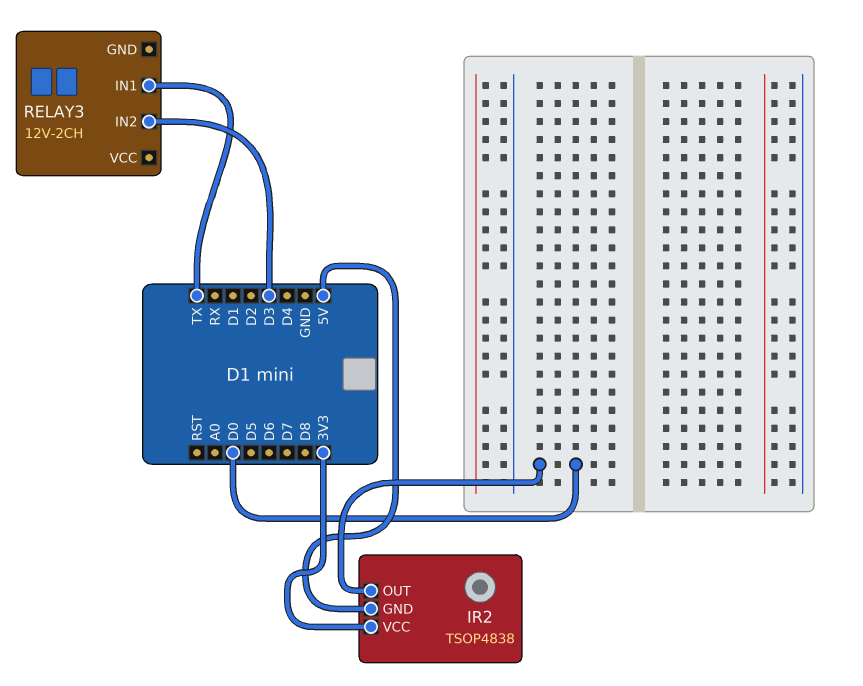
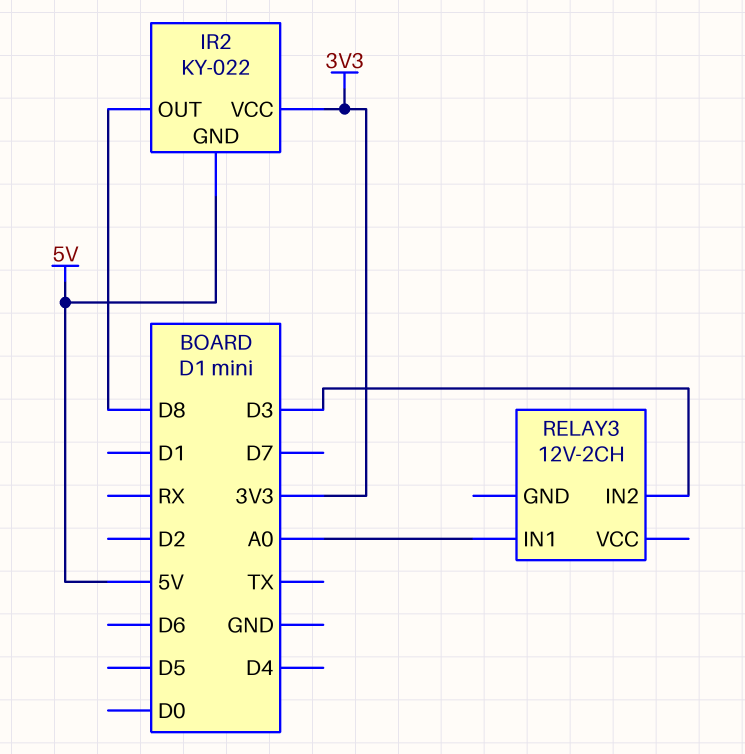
IR2: TSOP4838 -> KY-022
IR2 pin OUT: D0 -> D8
RELAY3 pin IN1: TX -> A0

